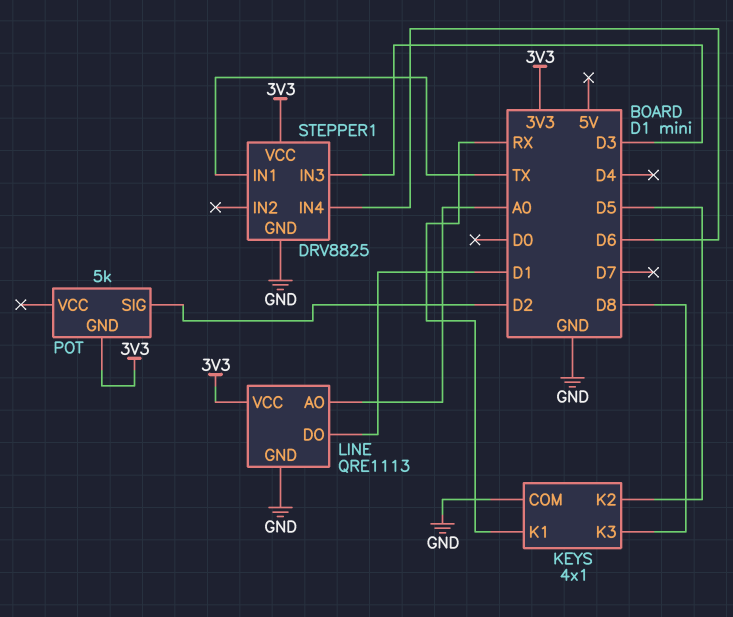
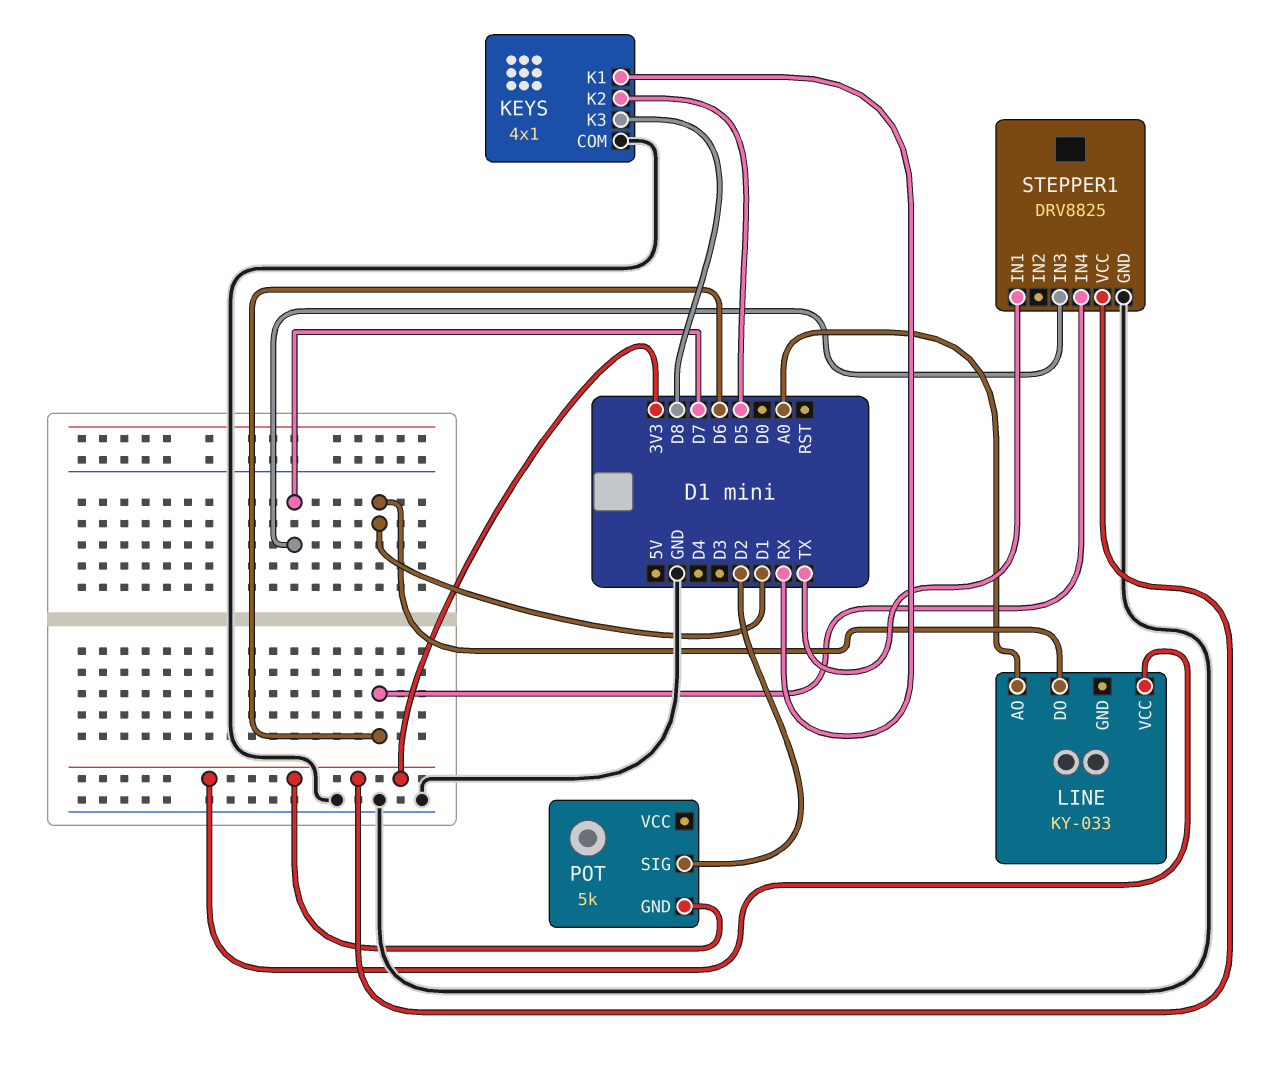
LINE: QRE1113 -> KY-033
LINE pin GND: GND -> none
STEPPER1 pin IN3: D3 -> D7

